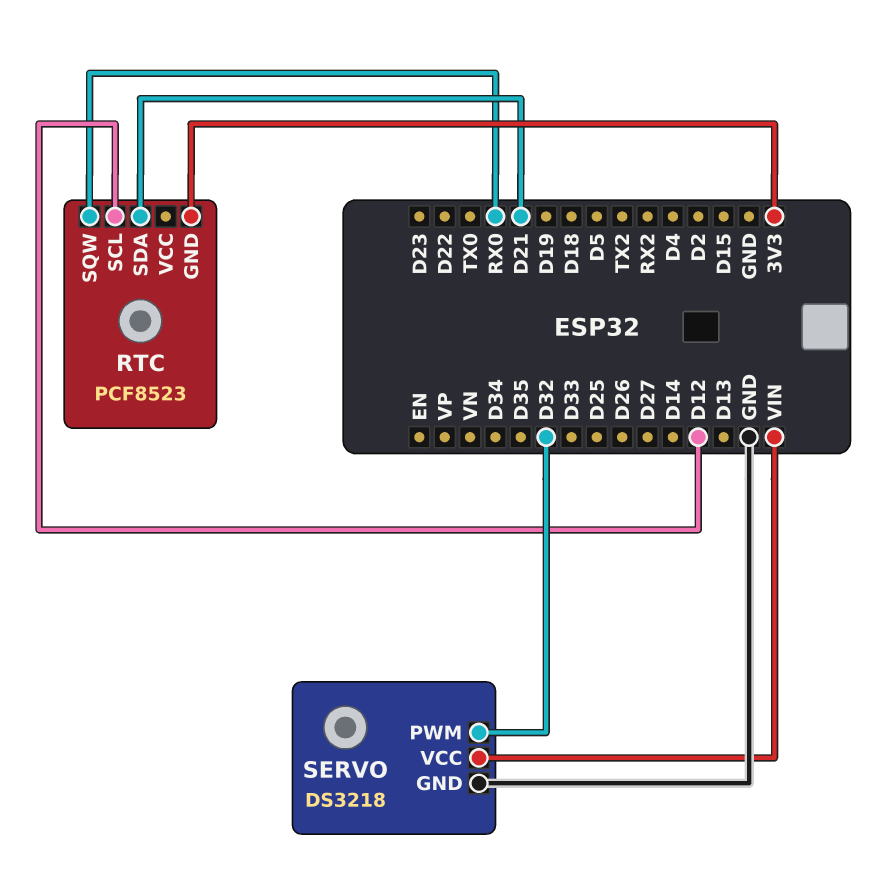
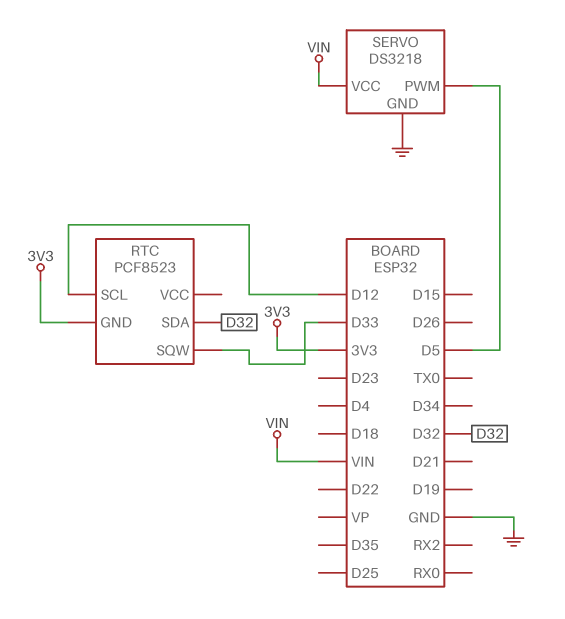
RTC pin SDA: D21 -> D32
RTC pin SQW: RX0 -> D33
SERVO pin PWM: D32 -> D5

